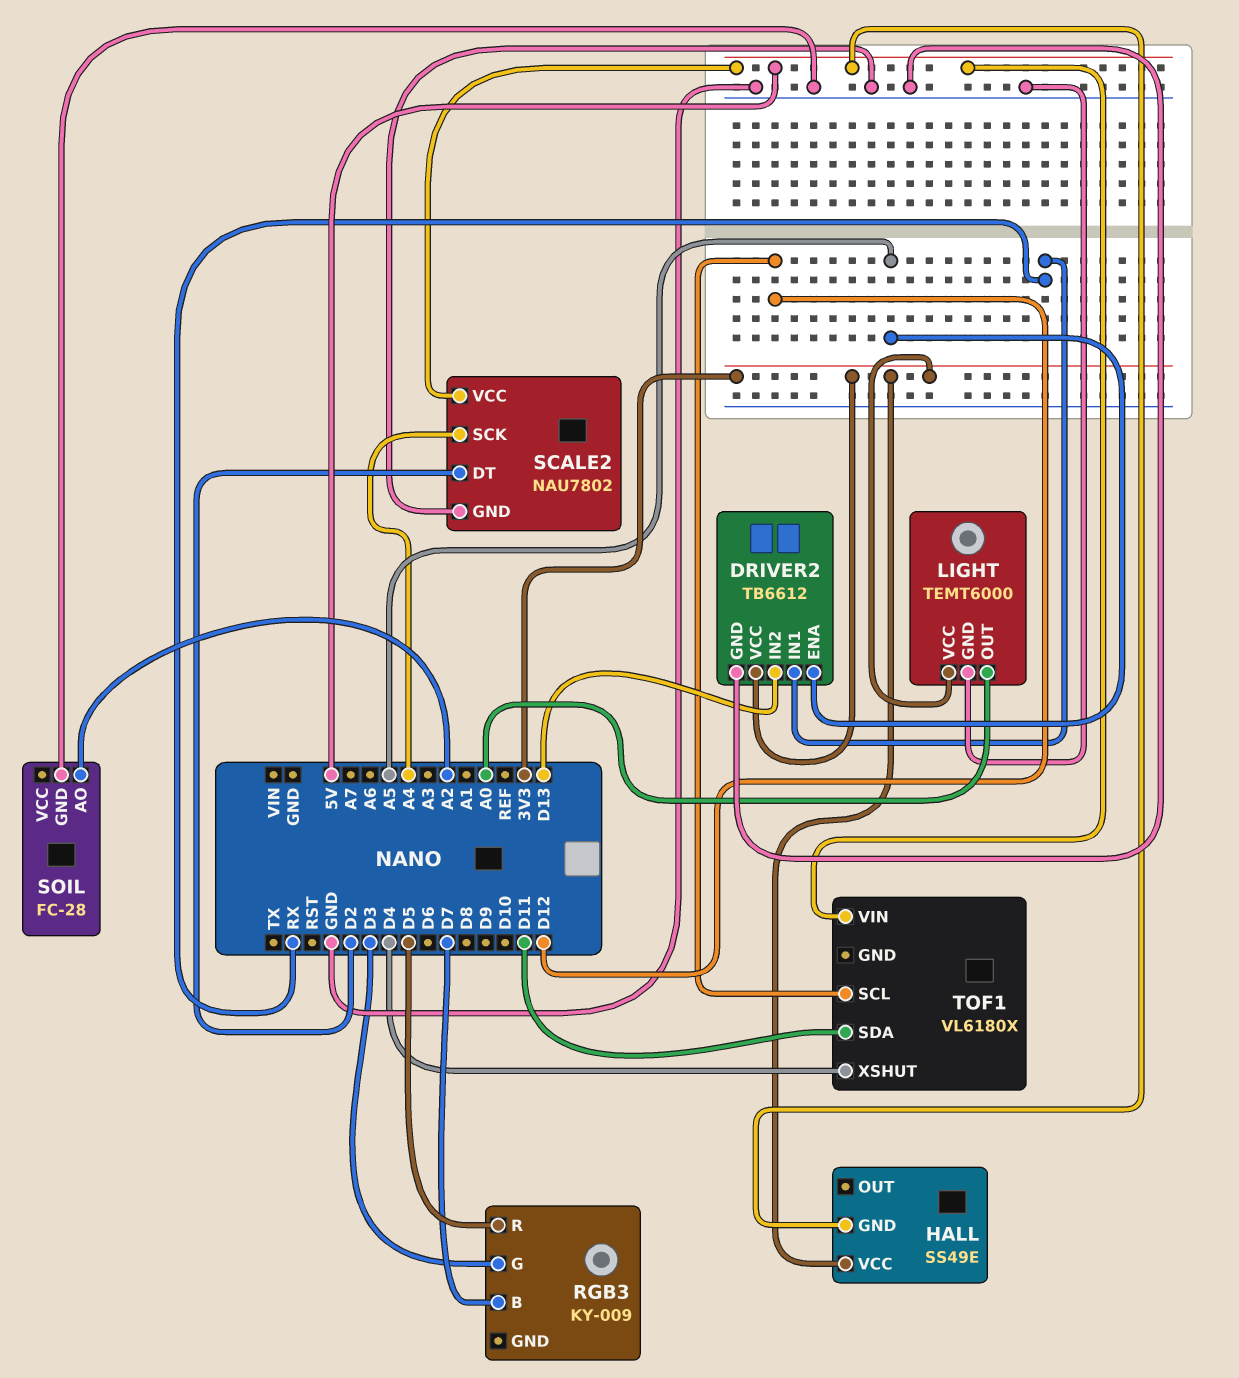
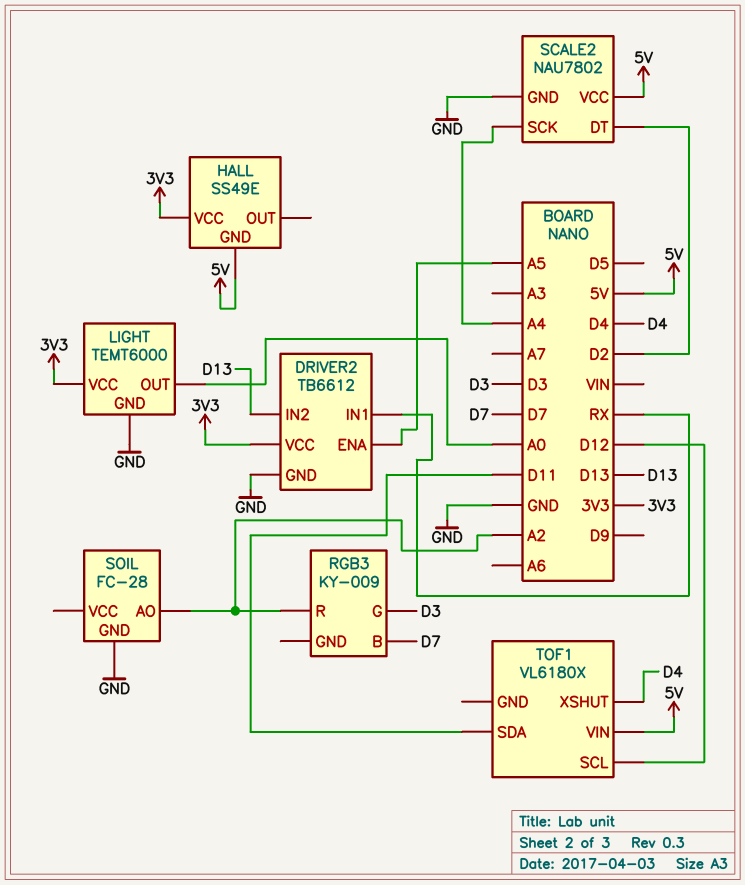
RGB3 pin R: D5 -> A2

